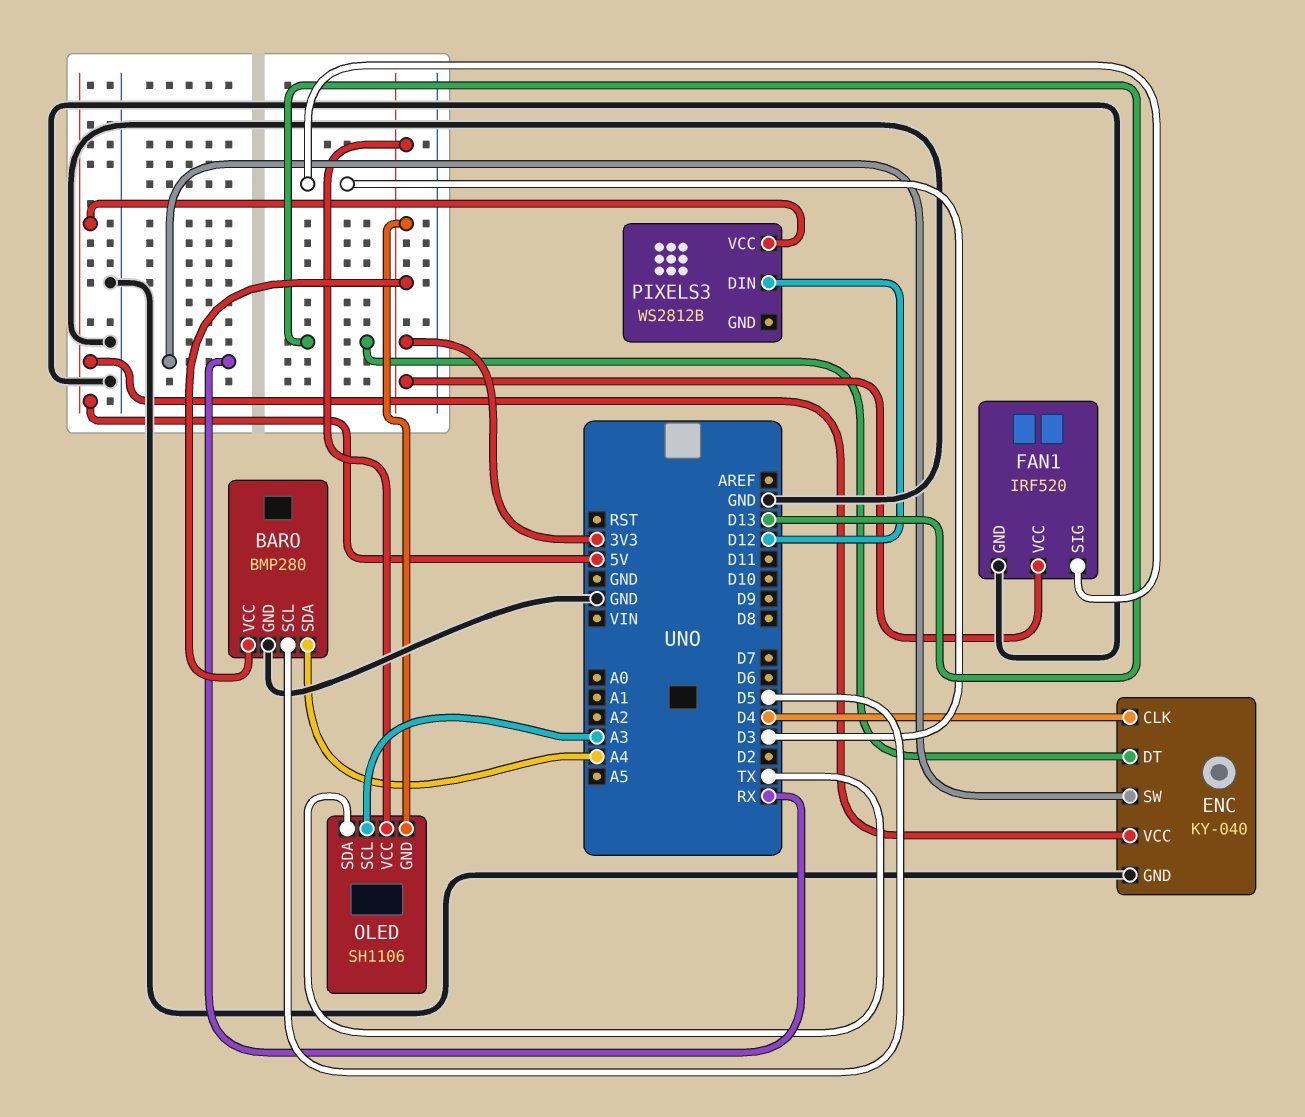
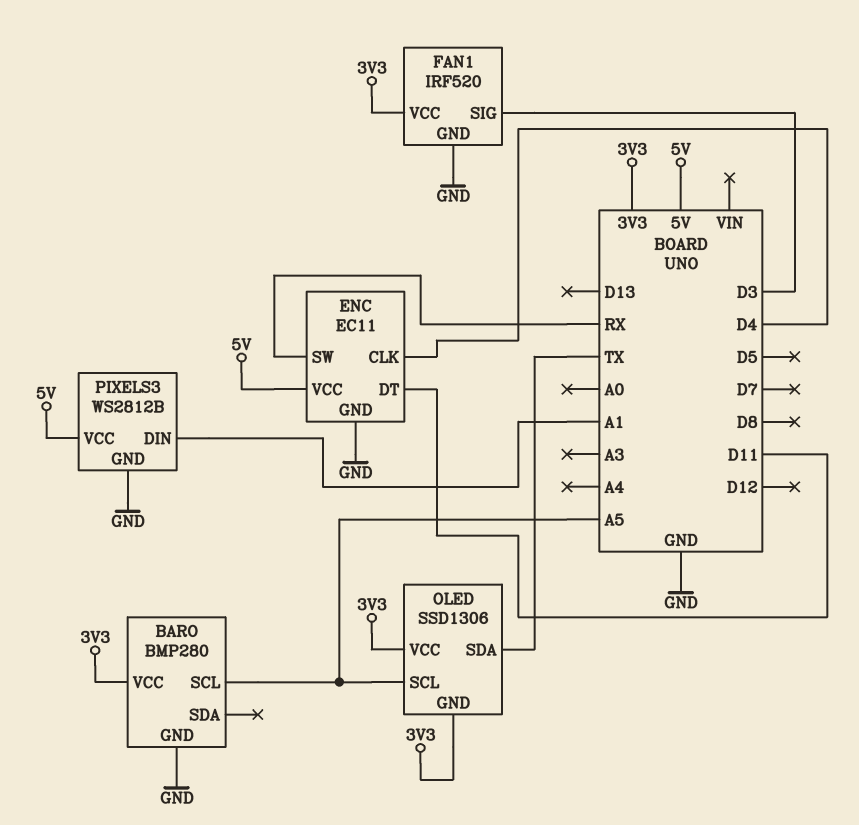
BARO pin SCL: D5 -> A5
BARO pin SDA: A4 -> none
ENC: KY-040 -> EC11
ENC pin DT: D13 -> D11
OLED: SH1106 -> SSD1306
OLED pin SCL: A3 -> A5
PIXELS3 pin DIN: D12 -> A1
PIXELS3 pin GND: none -> GND

